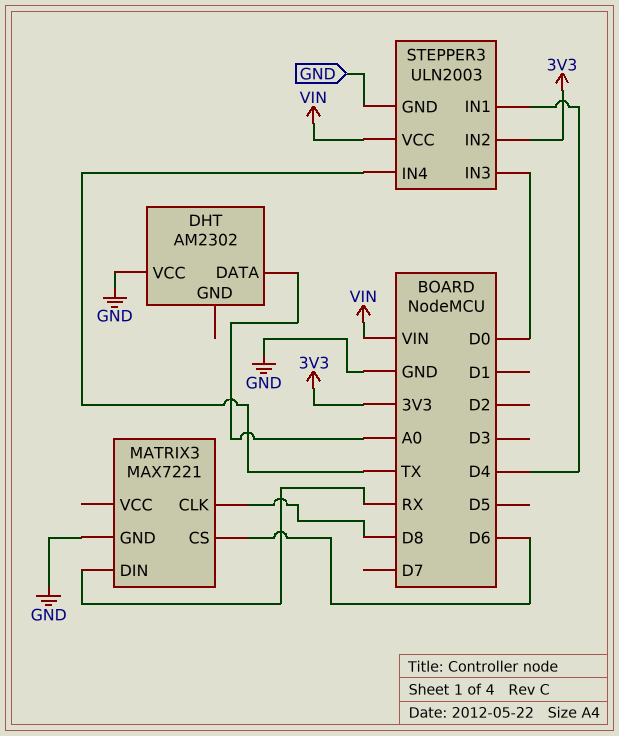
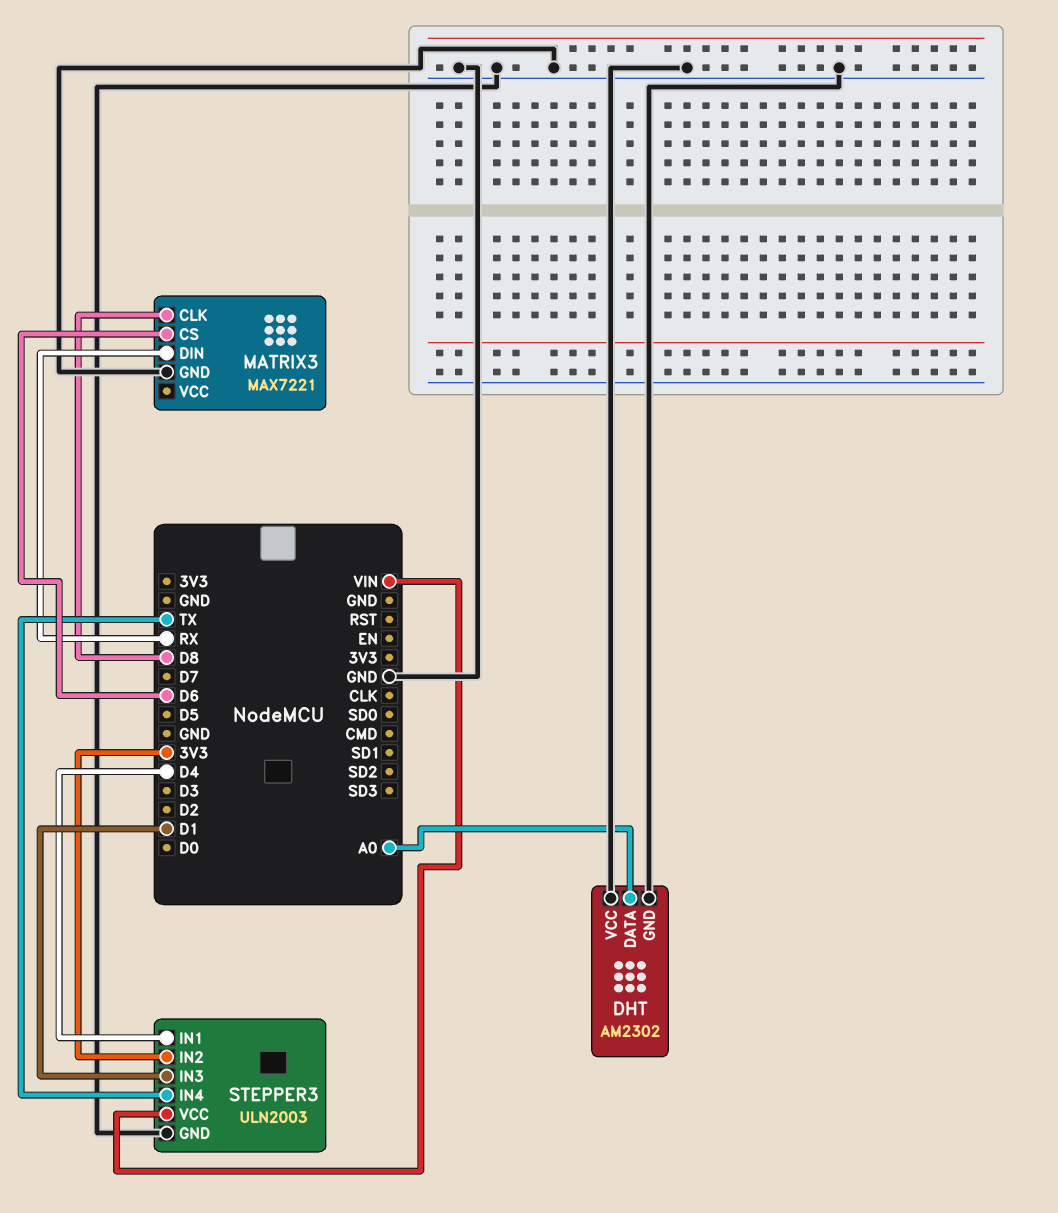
DHT pin GND: none -> GND
STEPPER3 pin IN3: D0 -> D1

